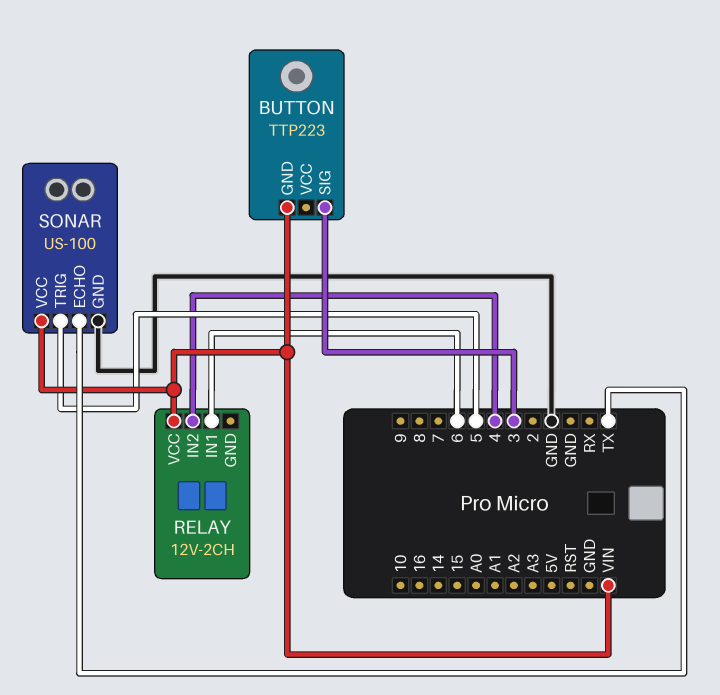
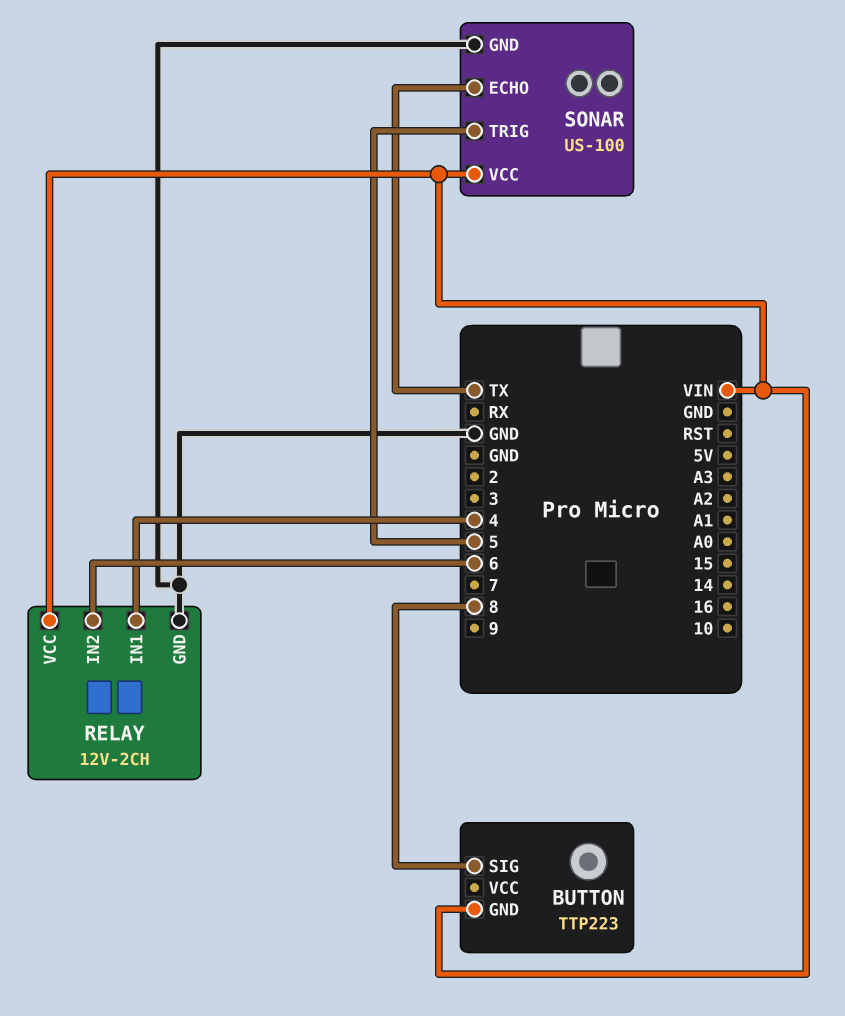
BUTTON pin SIG: 3 -> 8
RELAY pin GND: none -> GND
RELAY pin IN1: 6 -> 4
RELAY pin IN2: 4 -> 6

